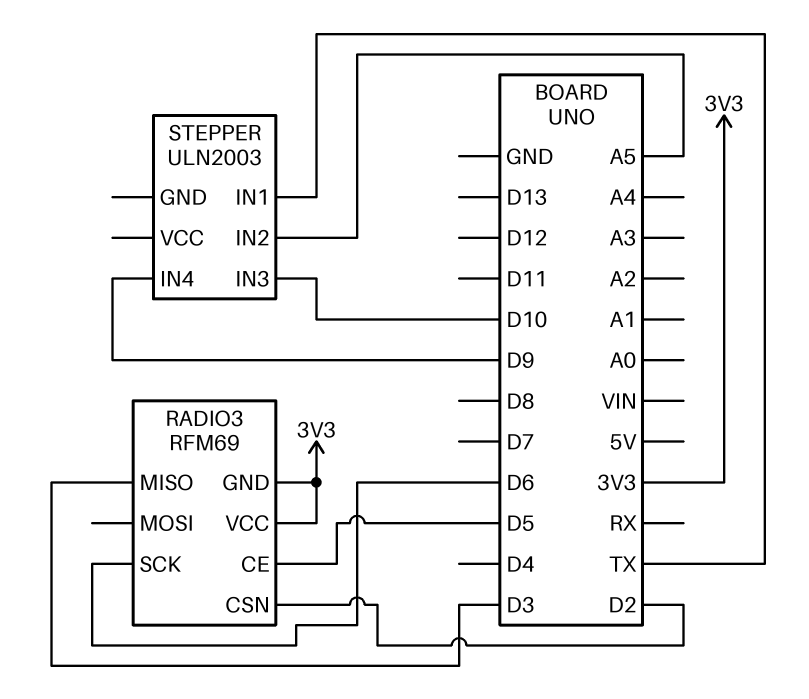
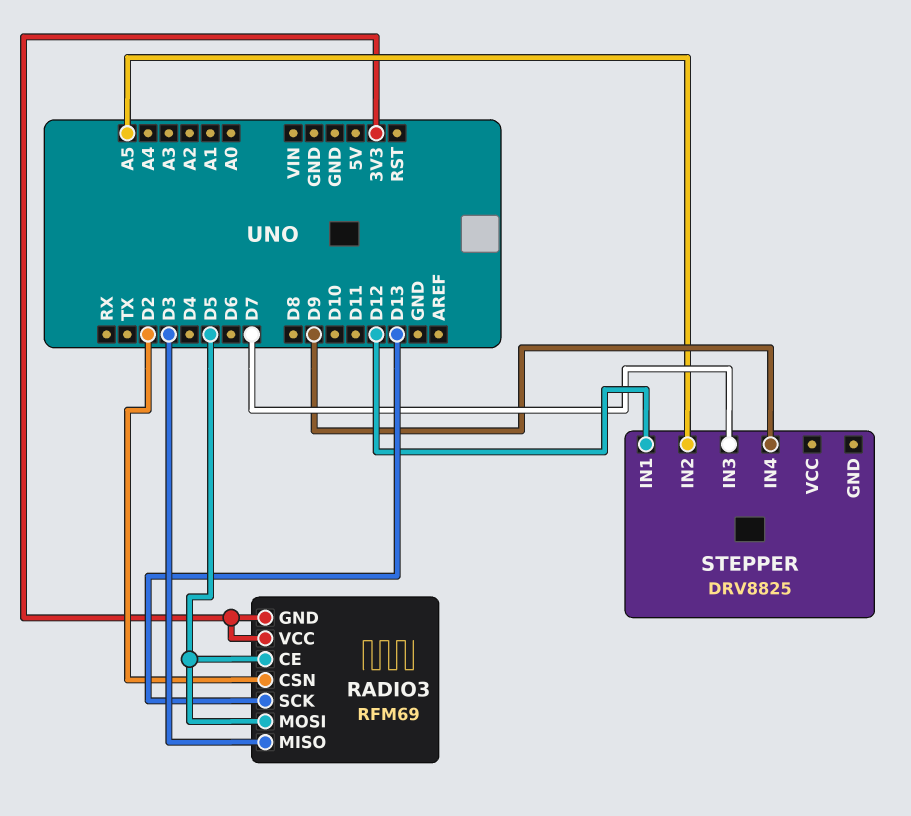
RADIO3 pin MOSI: none -> D5
RADIO3 pin SCK: D6 -> D13
STEPPER: ULN2003 -> DRV8825
STEPPER pin IN1: TX -> D12
STEPPER pin IN3: D10 -> D7

